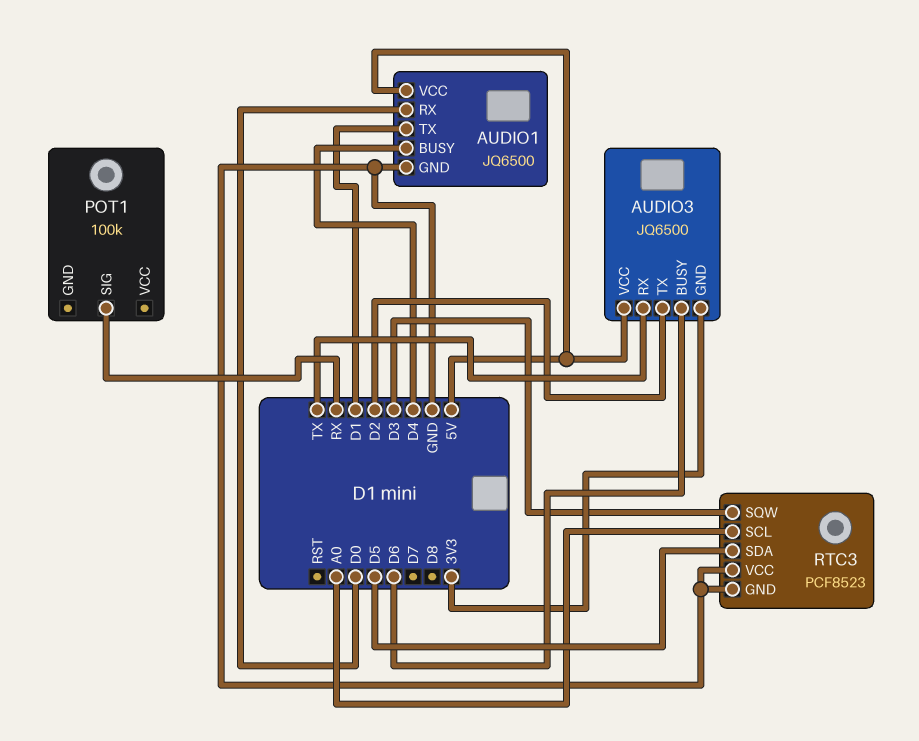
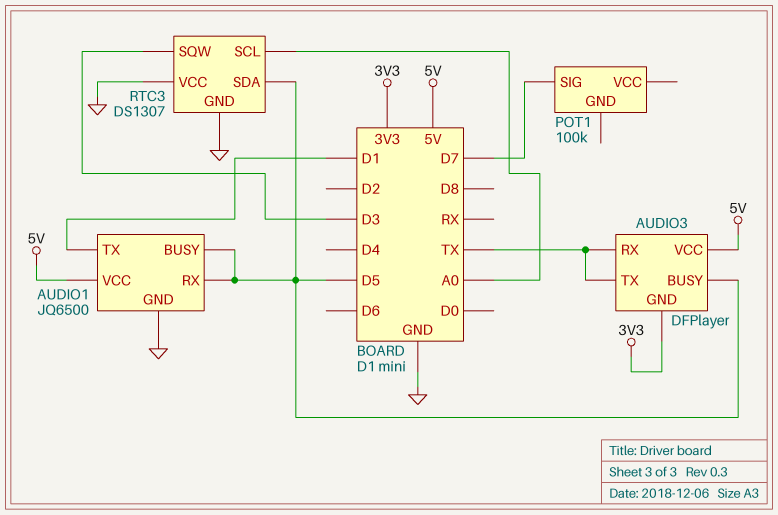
AUDIO1 pin BUSY: D4 -> D5
AUDIO1 pin RX: D0 -> D5
AUDIO3: JQ6500 -> DFPlayer
AUDIO3 pin BUSY: D6 -> D5
AUDIO3 pin TX: D2 -> TX
POT1 pin SIG: RX -> D7
RTC3: PCF8523 -> DS1307

